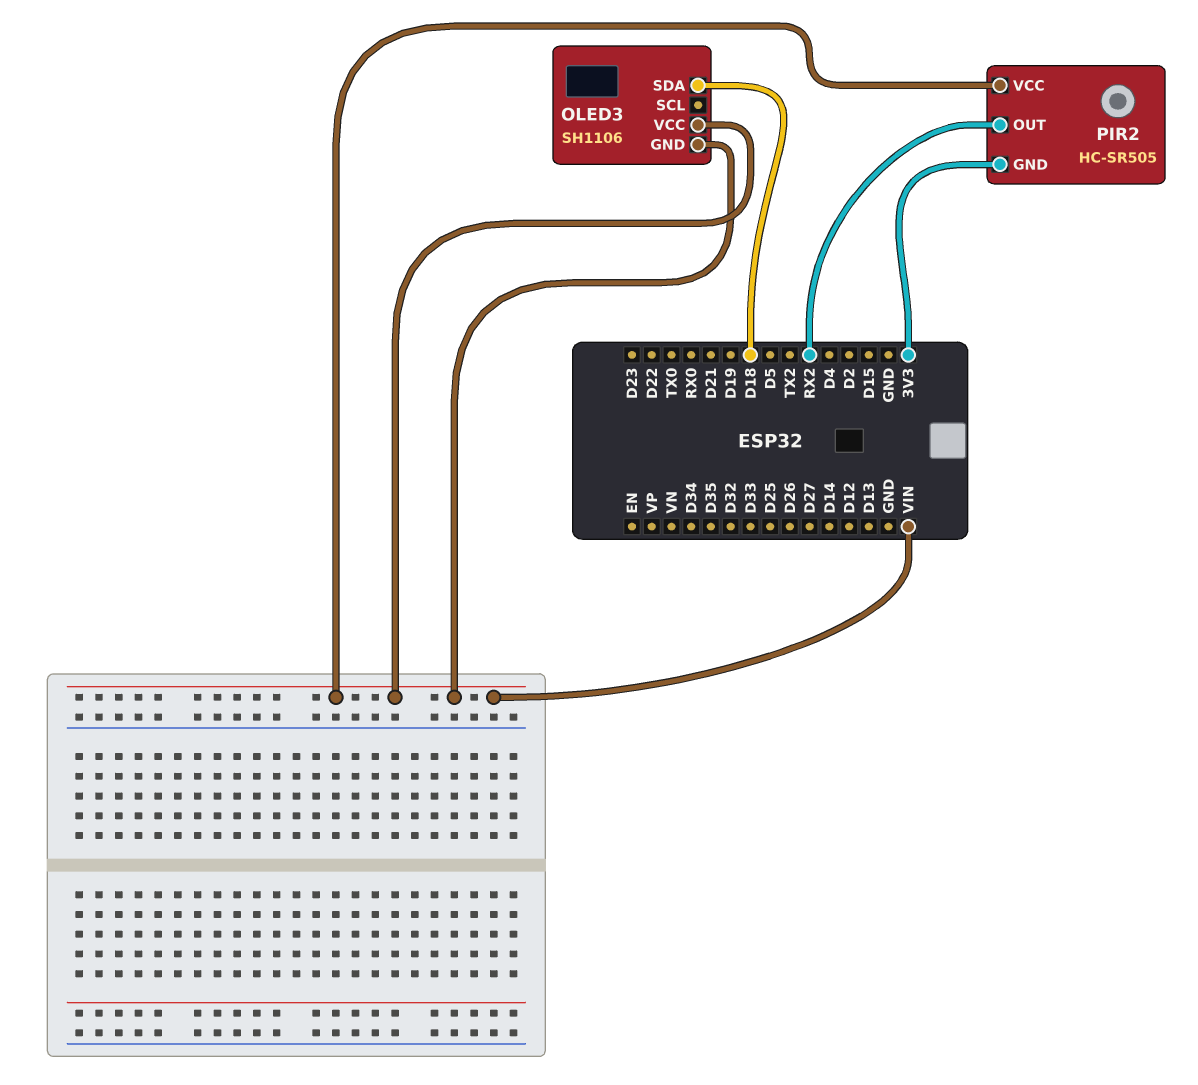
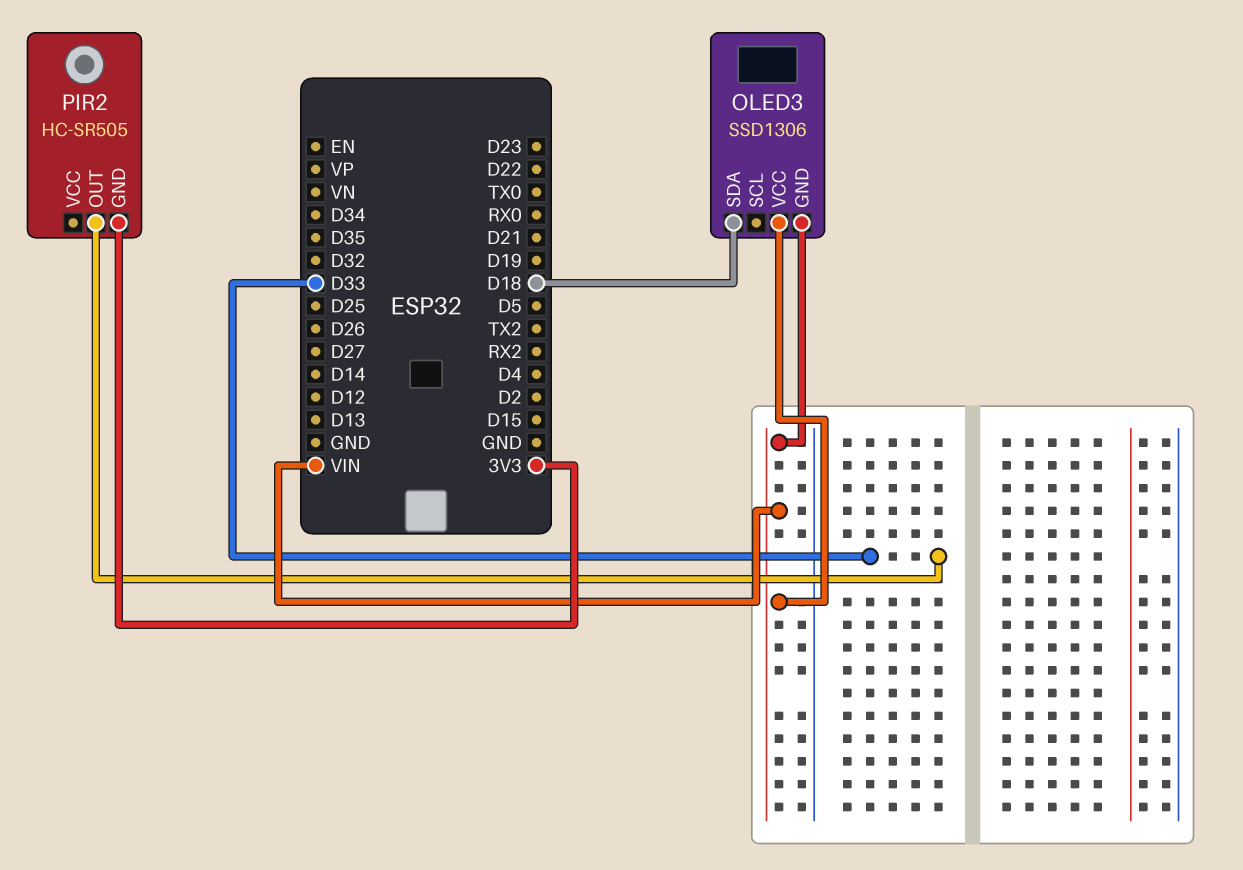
OLED3: SH1106 -> SSD1306
PIR2 pin OUT: RX2 -> D33
PIR2 pin VCC: VIN -> none

